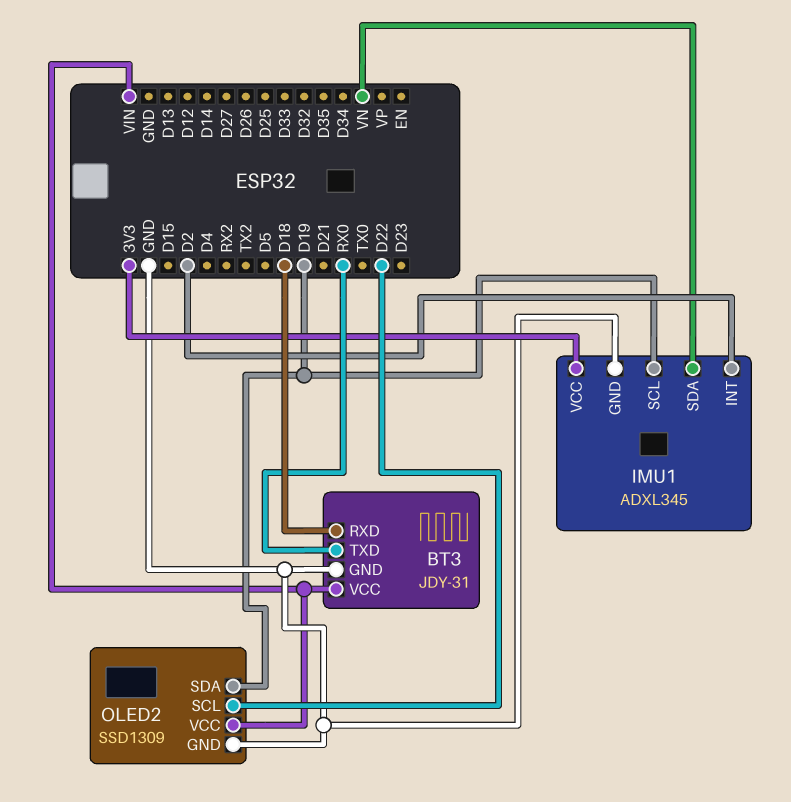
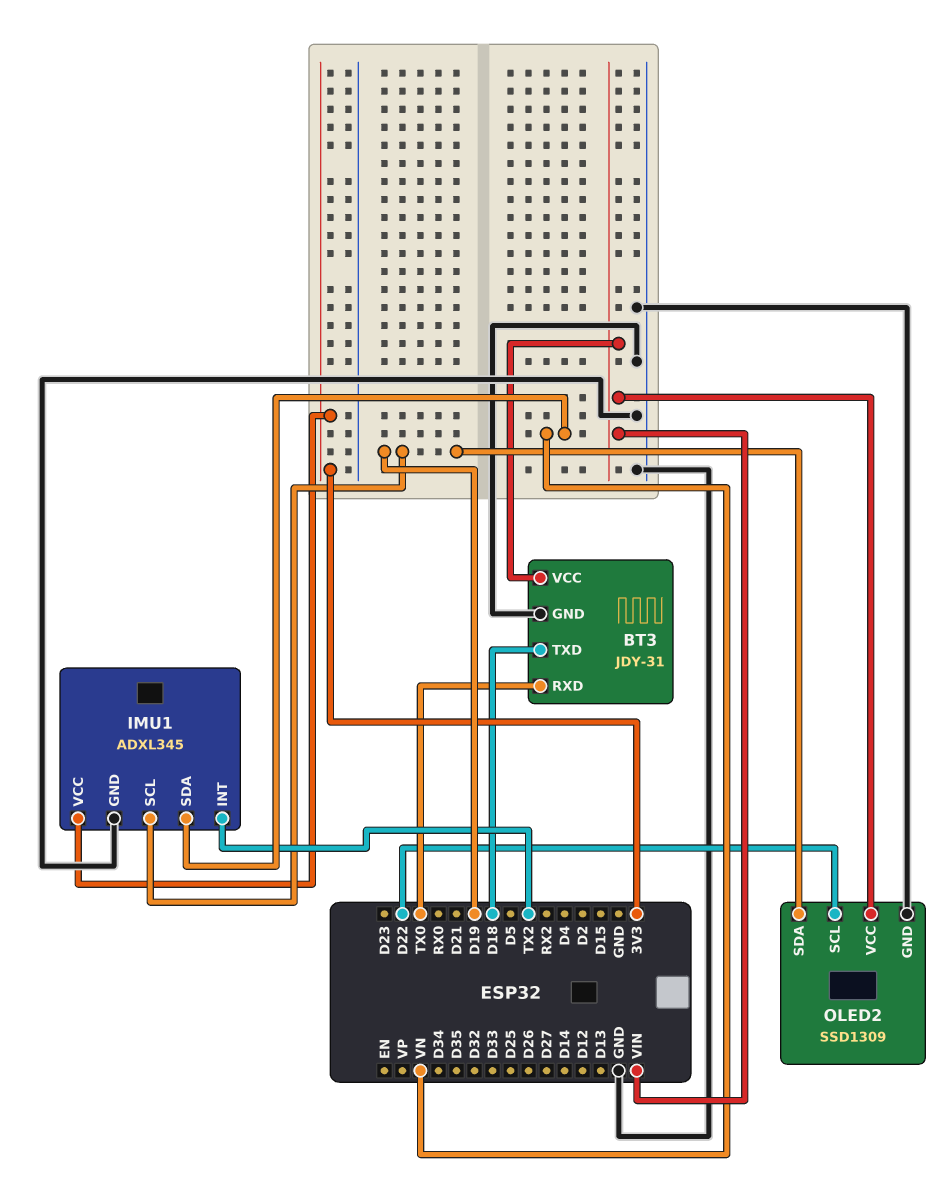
BT3 pin RXD: D18 -> TX0
BT3 pin TXD: RX0 -> D18
IMU1 pin INT: D2 -> TX2

